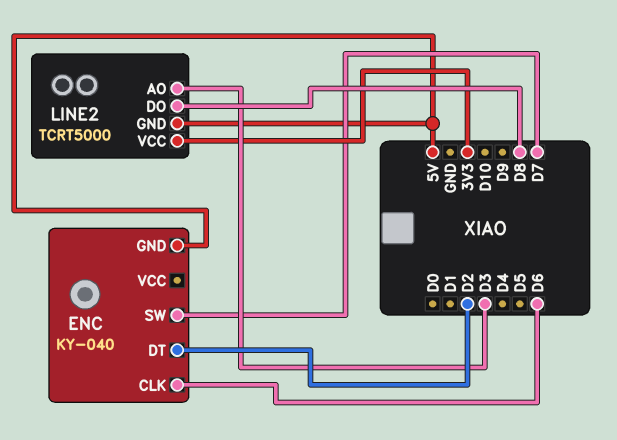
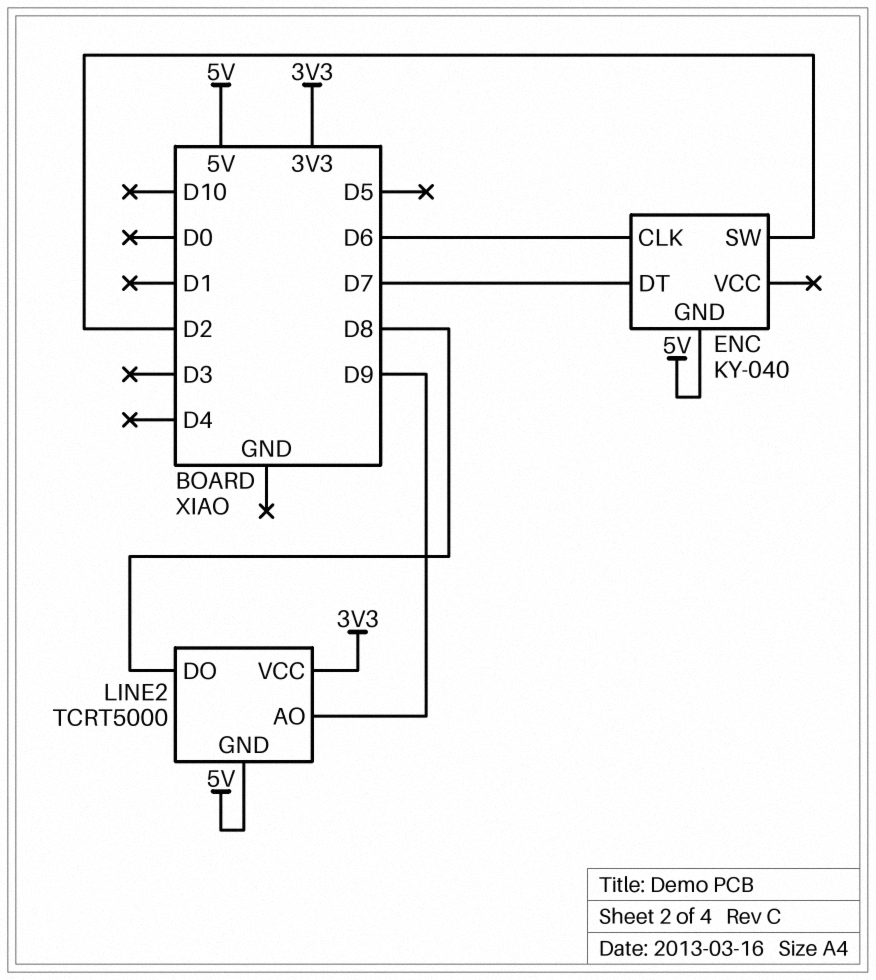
ENC pin DT: D2 -> D7
ENC pin SW: D7 -> D2
LINE2 pin AO: D3 -> D9

